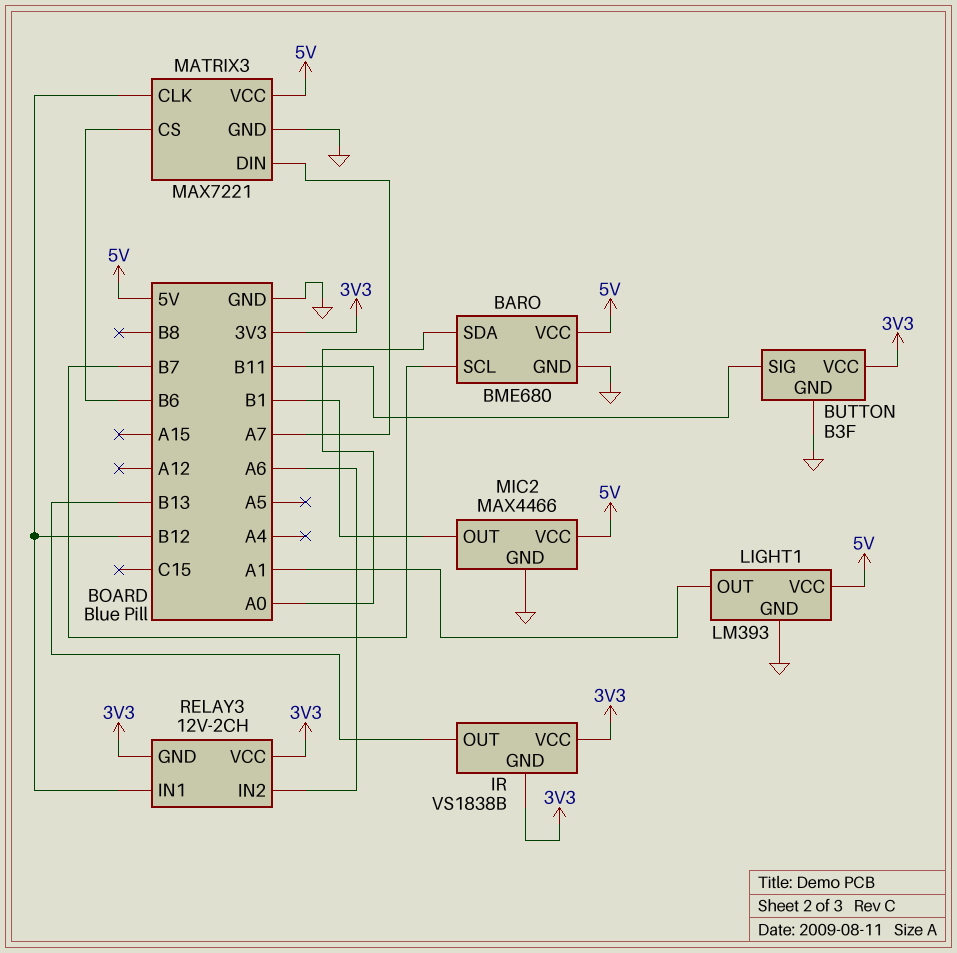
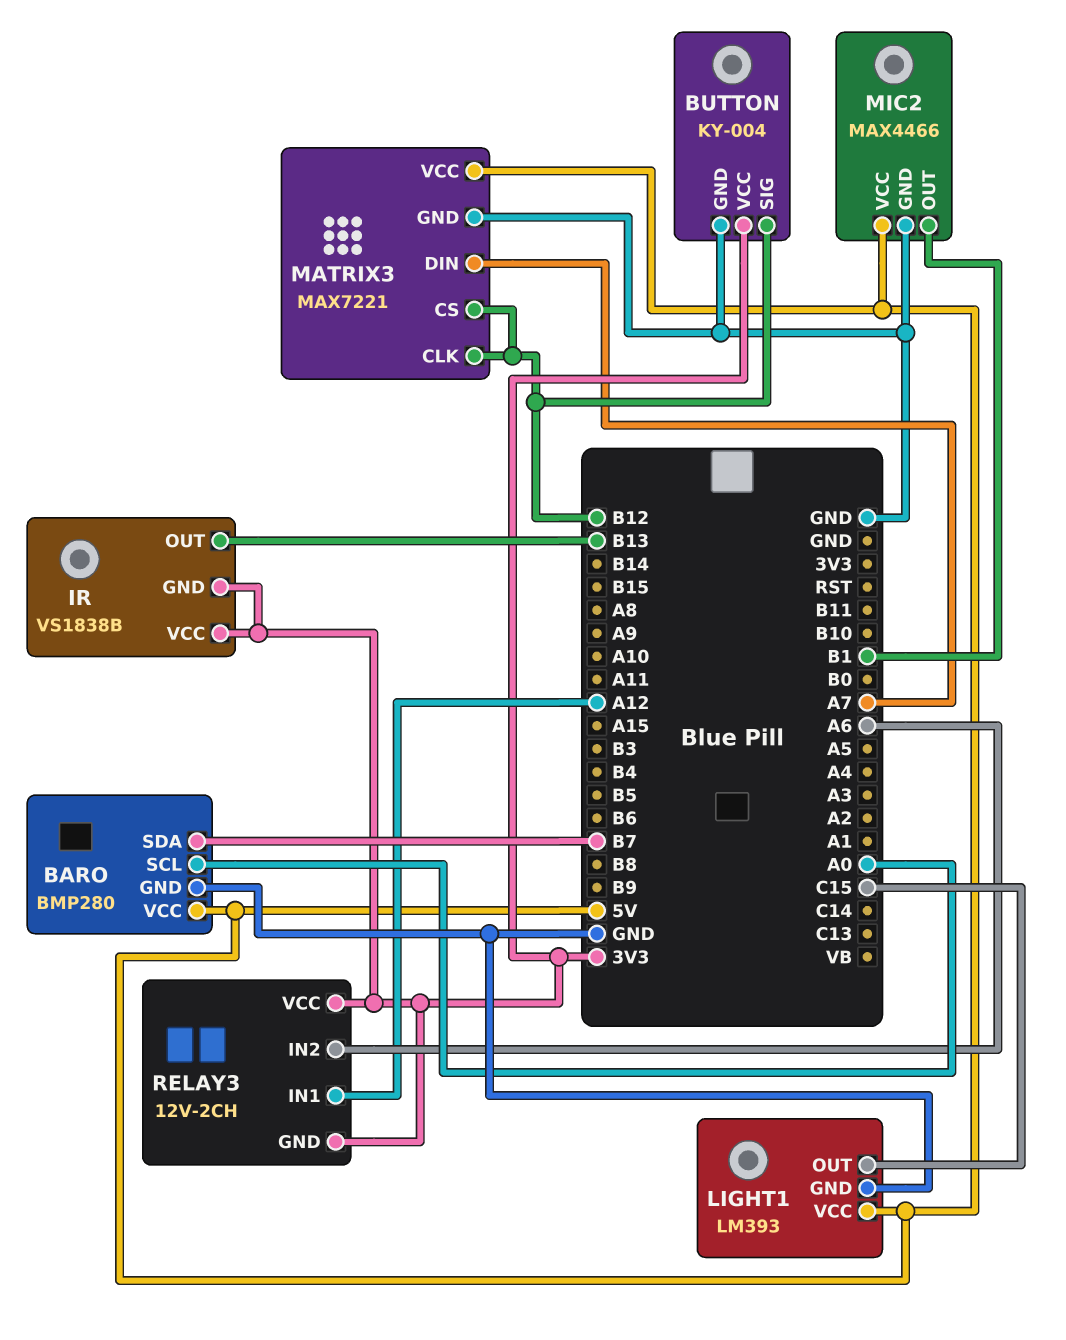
BARO: BME680 -> BMP280
BARO pin SCL: B7 -> A0
BARO pin SDA: A0 -> B7
BUTTON: B3F -> KY-004
BUTTON pin SIG: B11 -> B12
LIGHT1 pin OUT: A1 -> C15
MATRIX3 pin CS: B6 -> B12
RELAY3 pin IN1: B12 -> A12

